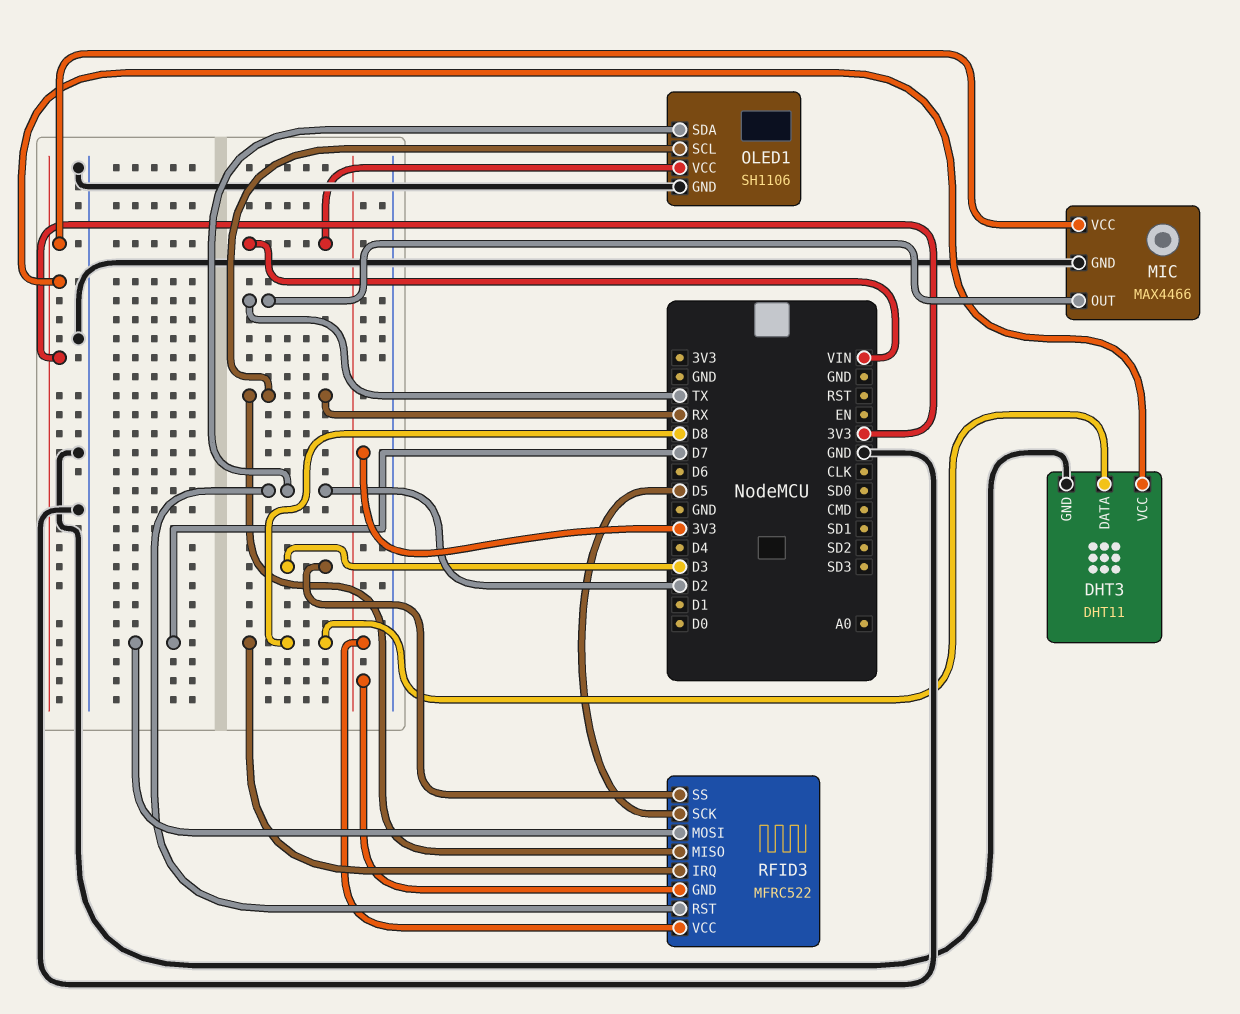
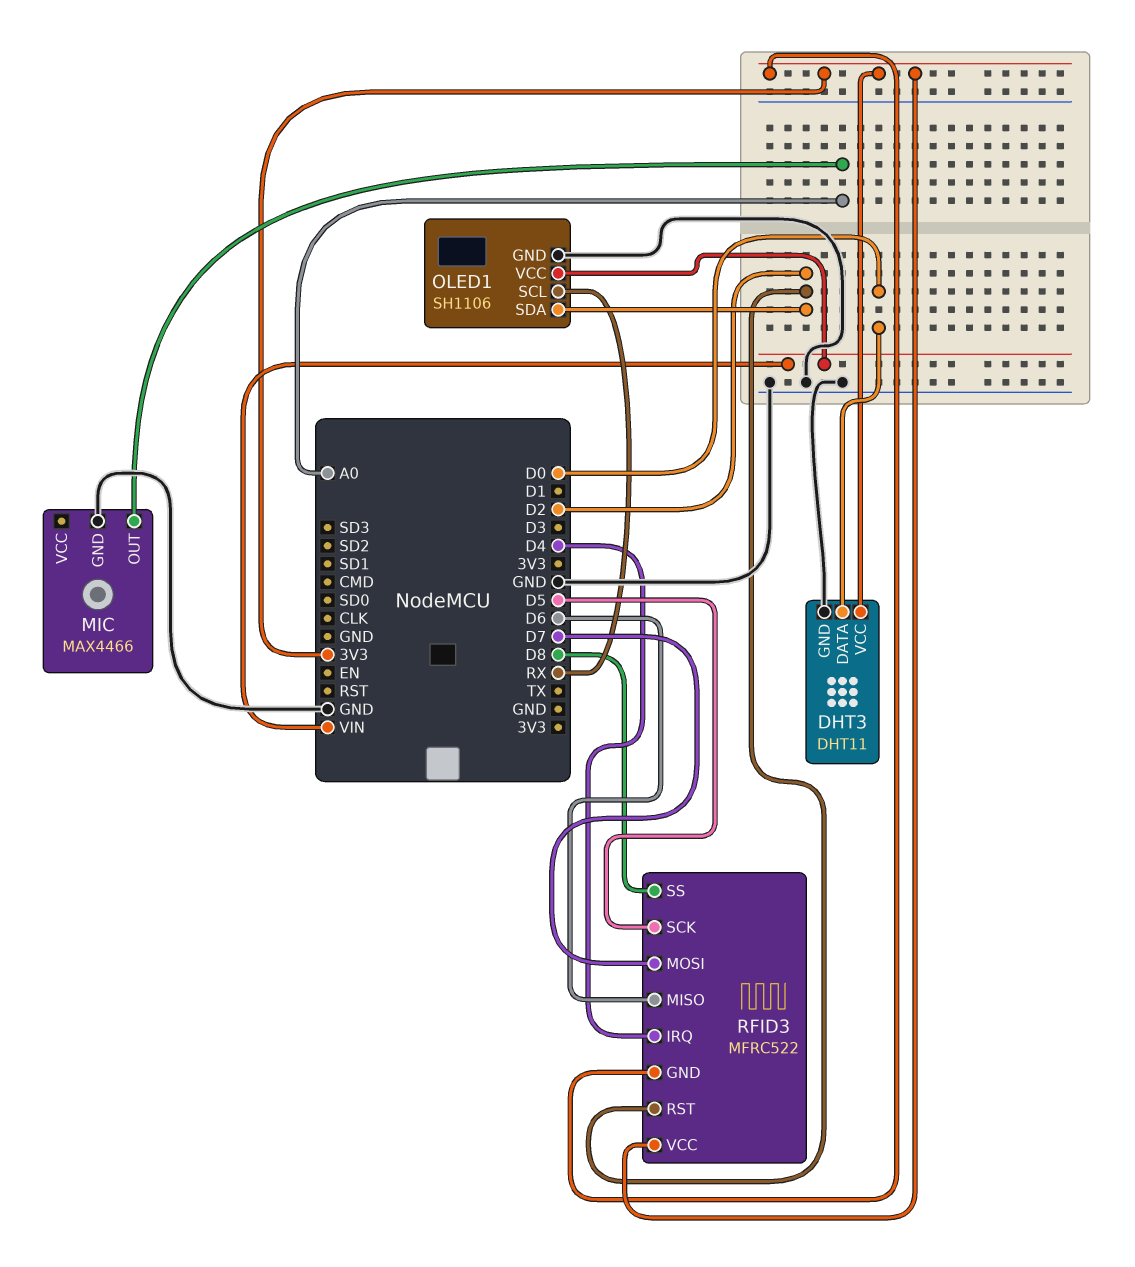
DHT3 pin DATA: D8 -> D0
MIC pin OUT: TX -> A0
MIC pin VCC: 3V3 -> none
RFID3 pin IRQ: D8 -> D4
RFID3 pin MISO: RX -> D6
RFID3 pin SS: D3 -> D8

